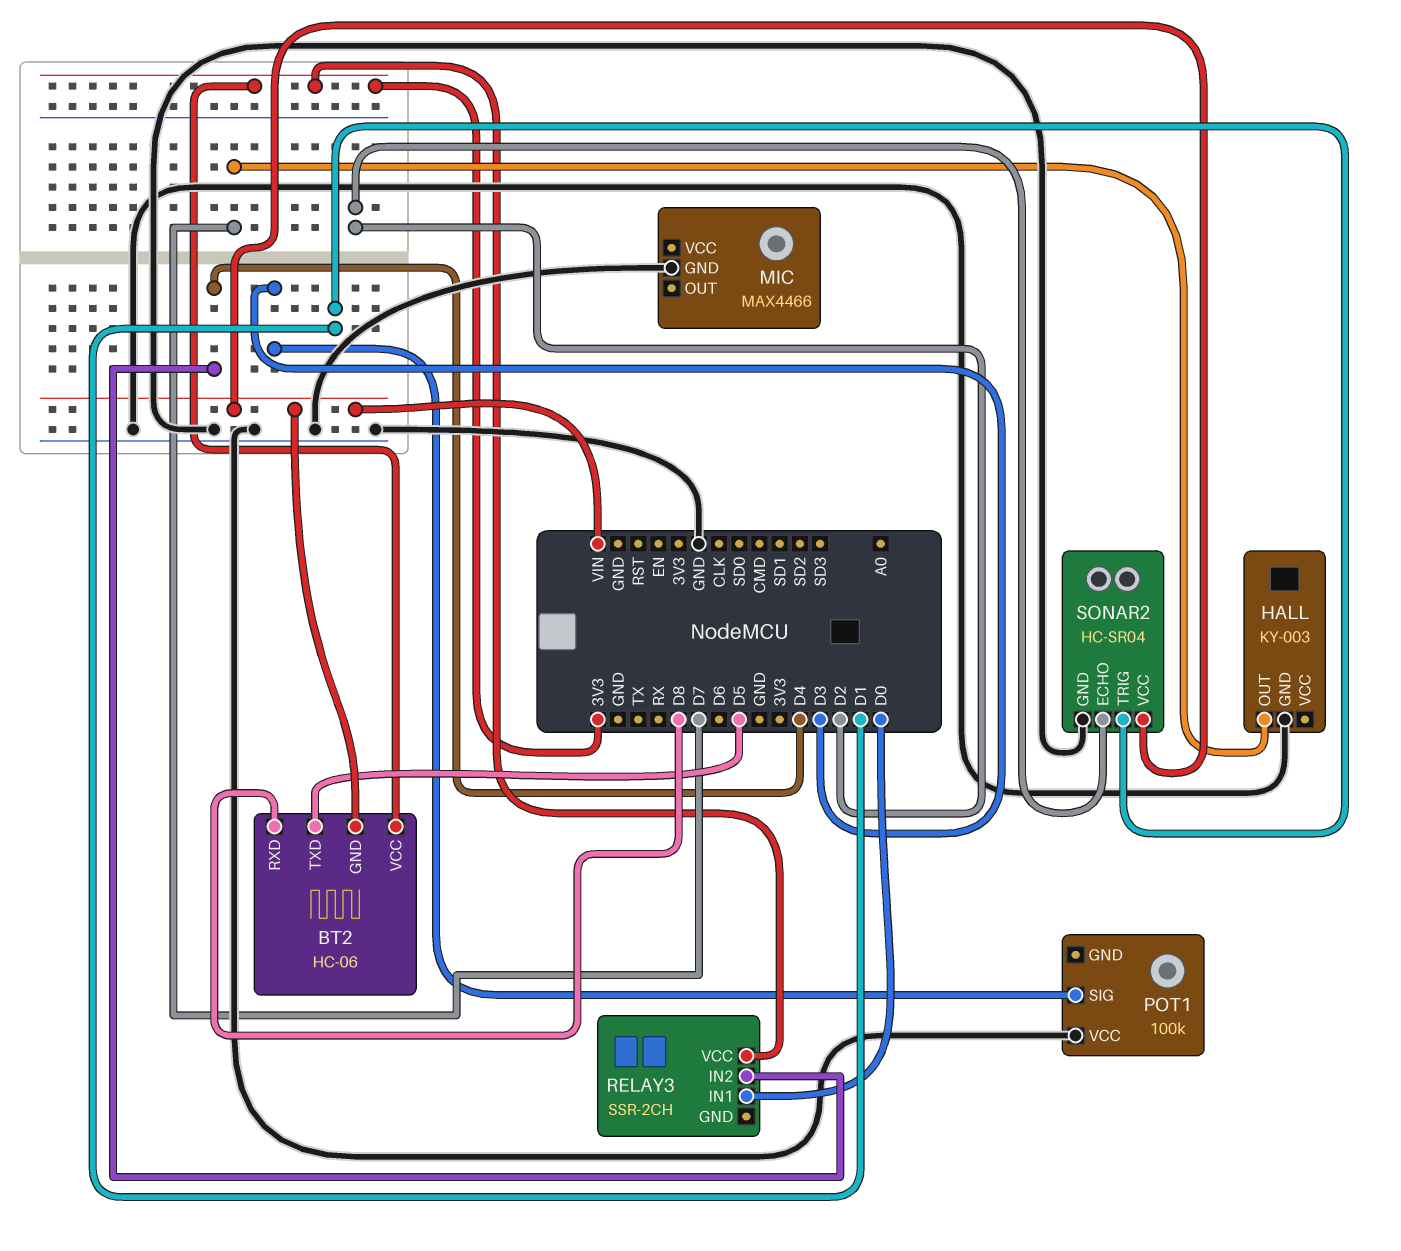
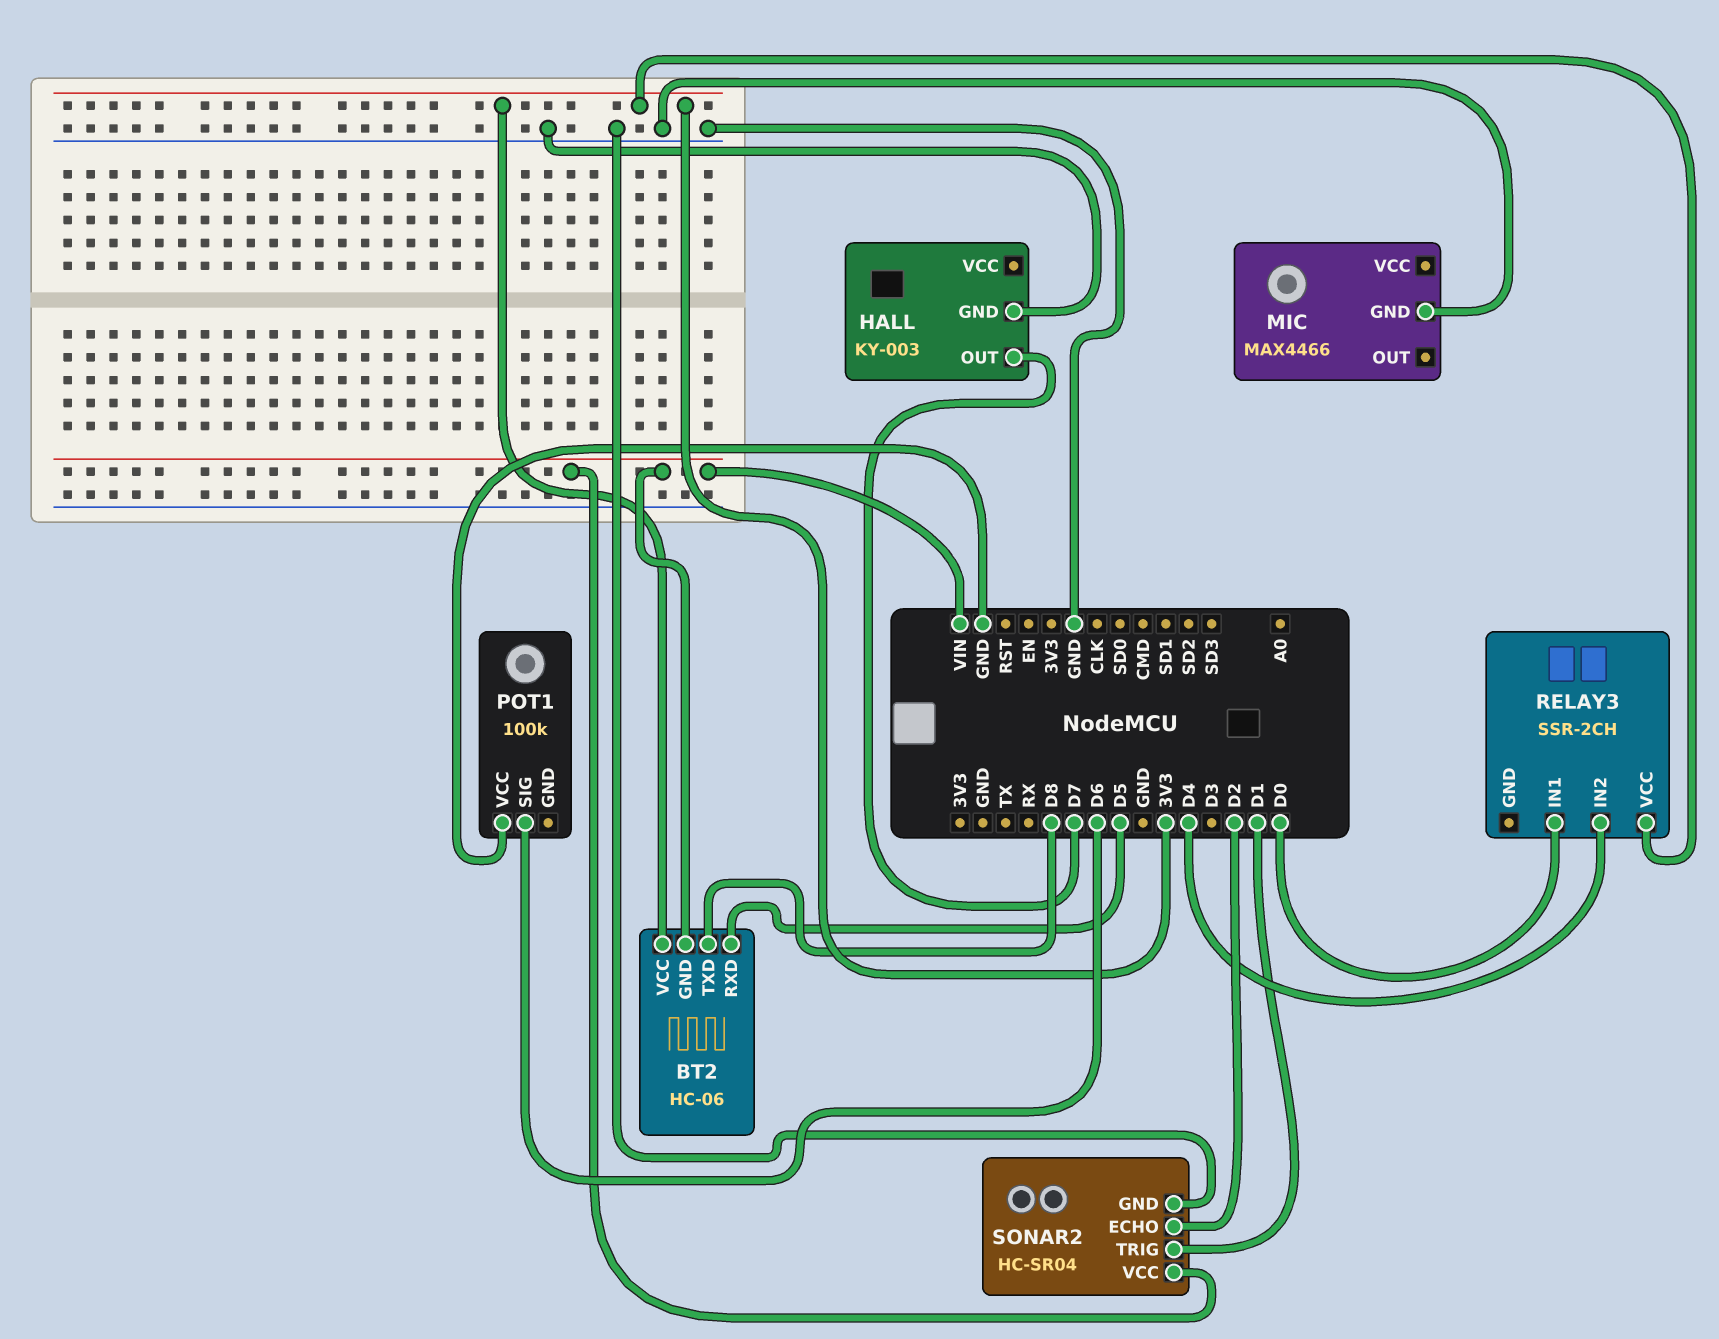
BT2 pin RXD: D8 -> D5
BT2 pin TXD: D5 -> D8
POT1 pin SIG: D3 -> D6

